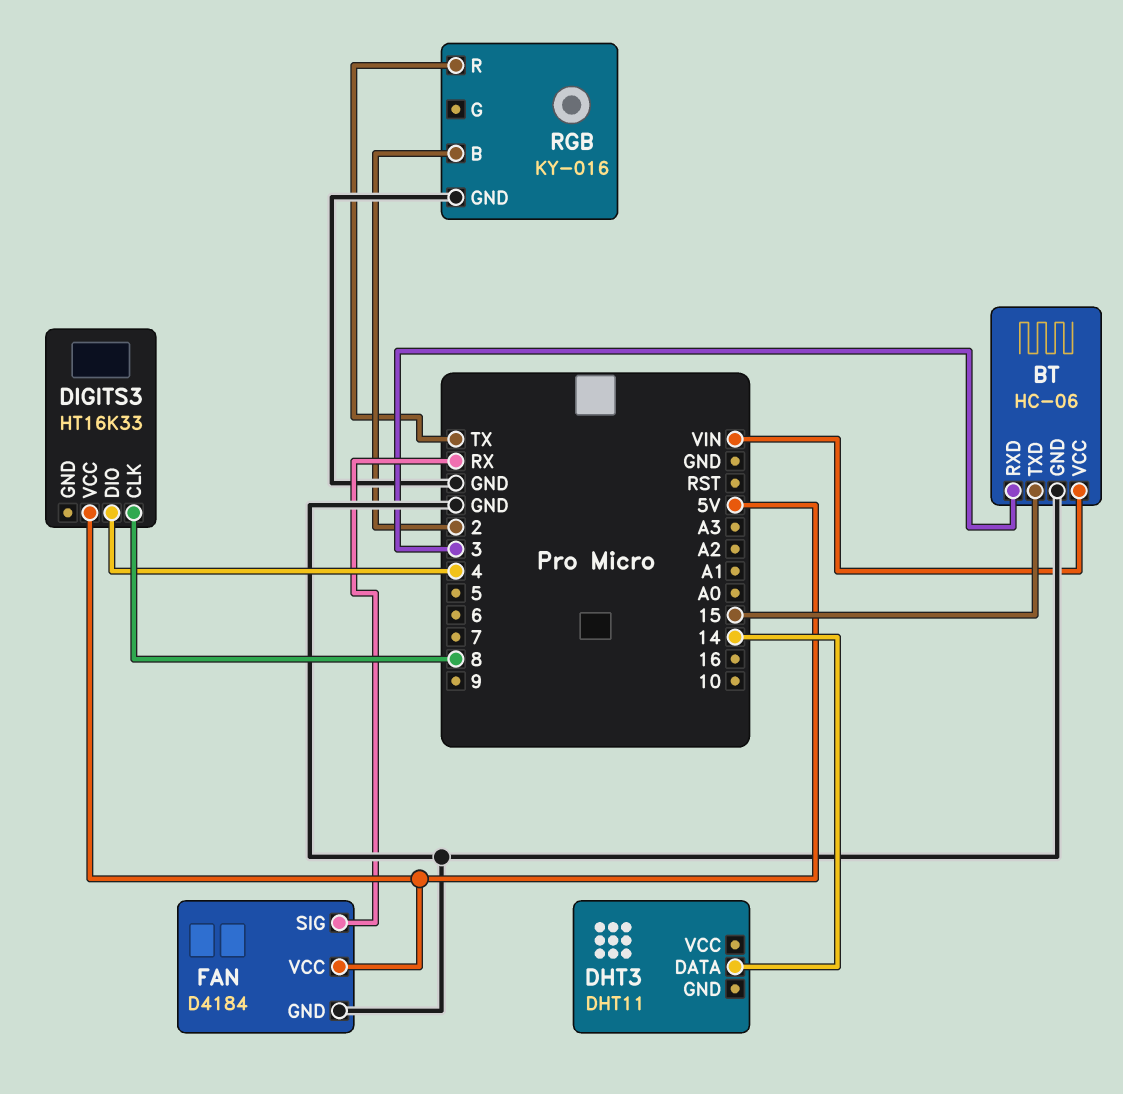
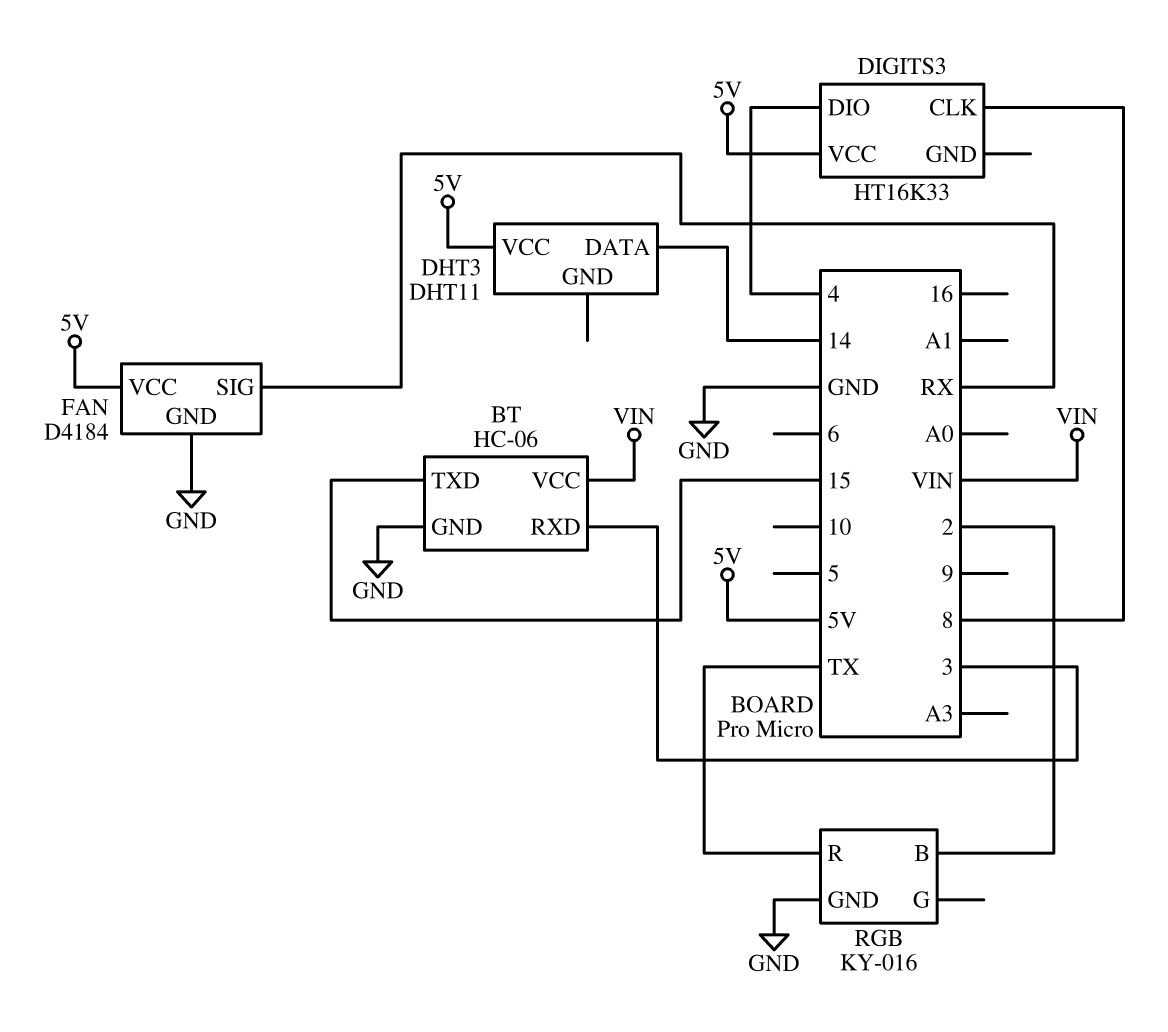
DHT3 pin VCC: none -> 5V

